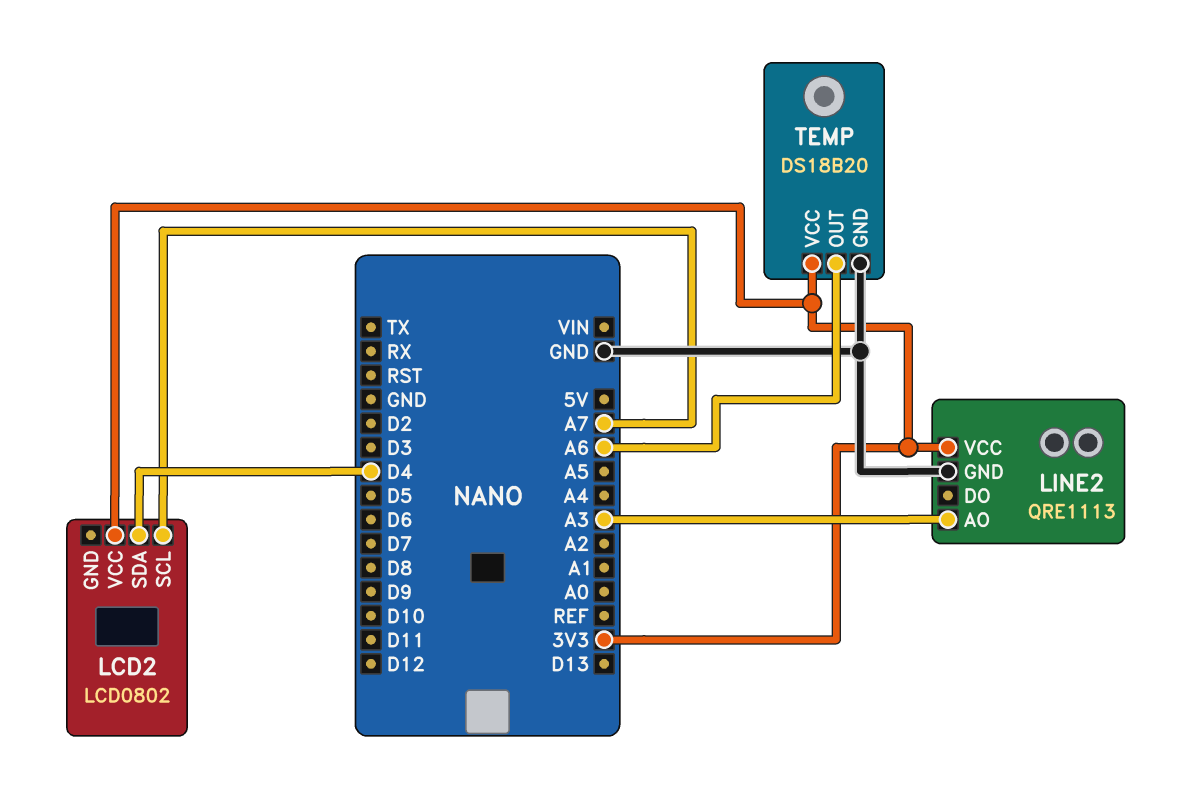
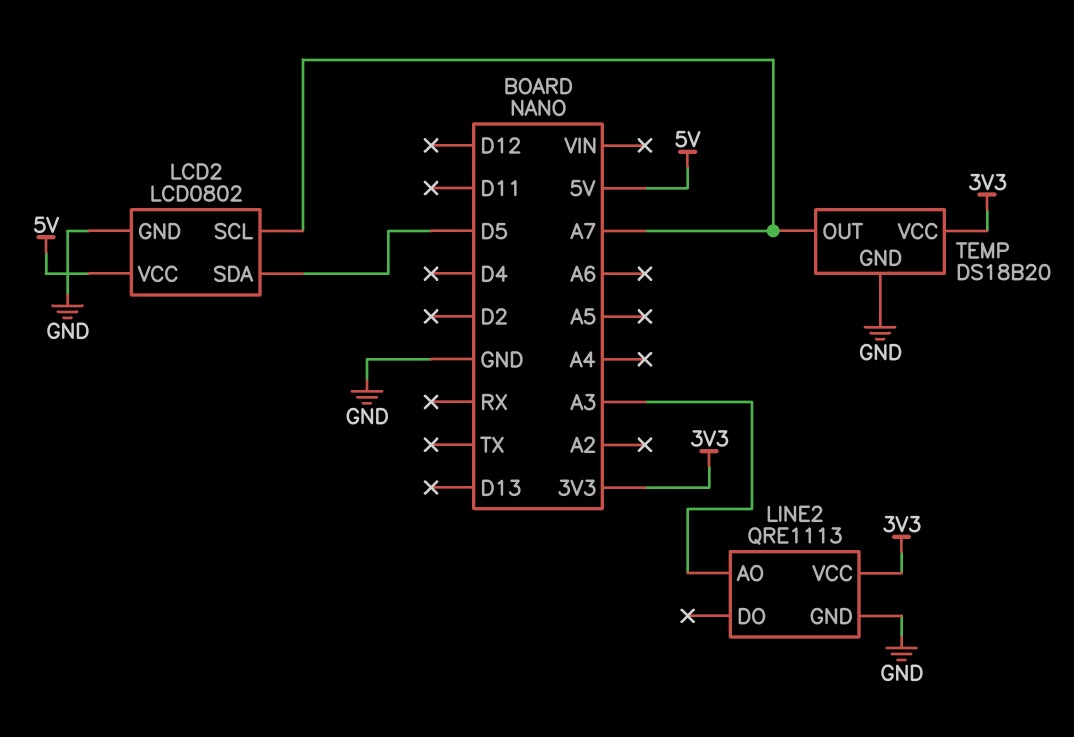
LCD2 pin GND: none -> GND
LCD2 pin SDA: D4 -> D5
LCD2 pin VCC: 3V3 -> 5V
TEMP pin OUT: A6 -> A7

